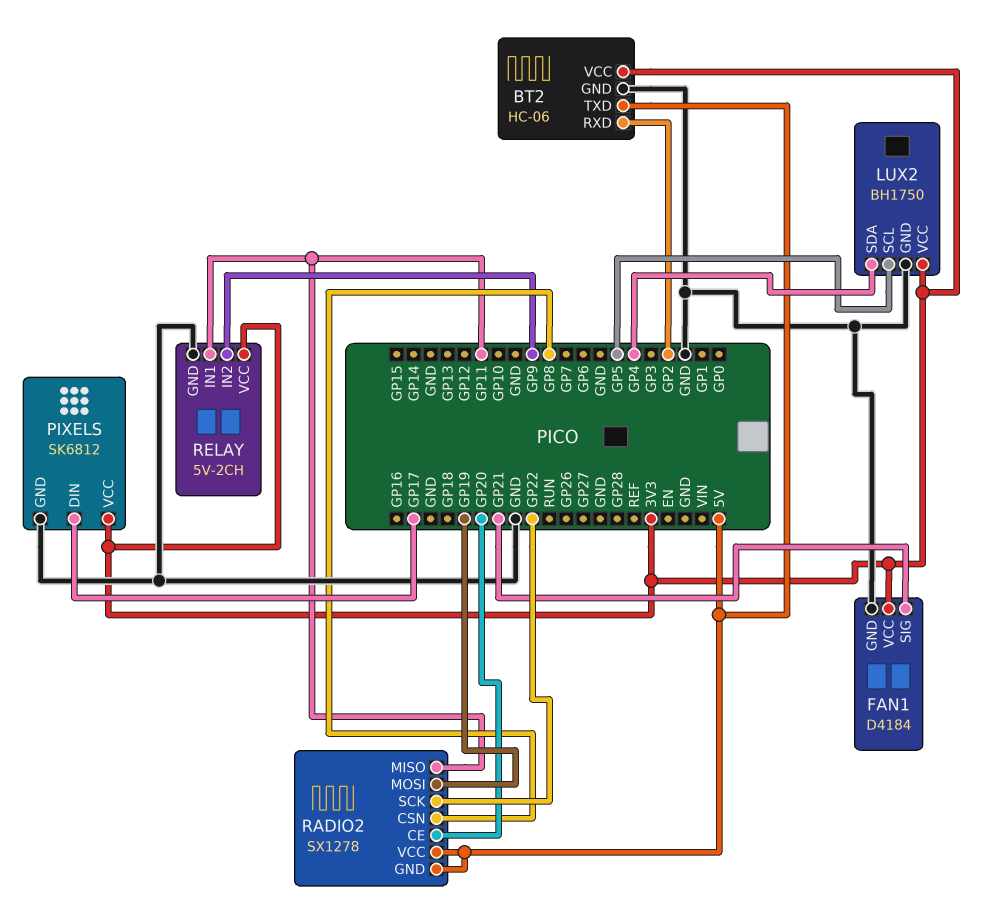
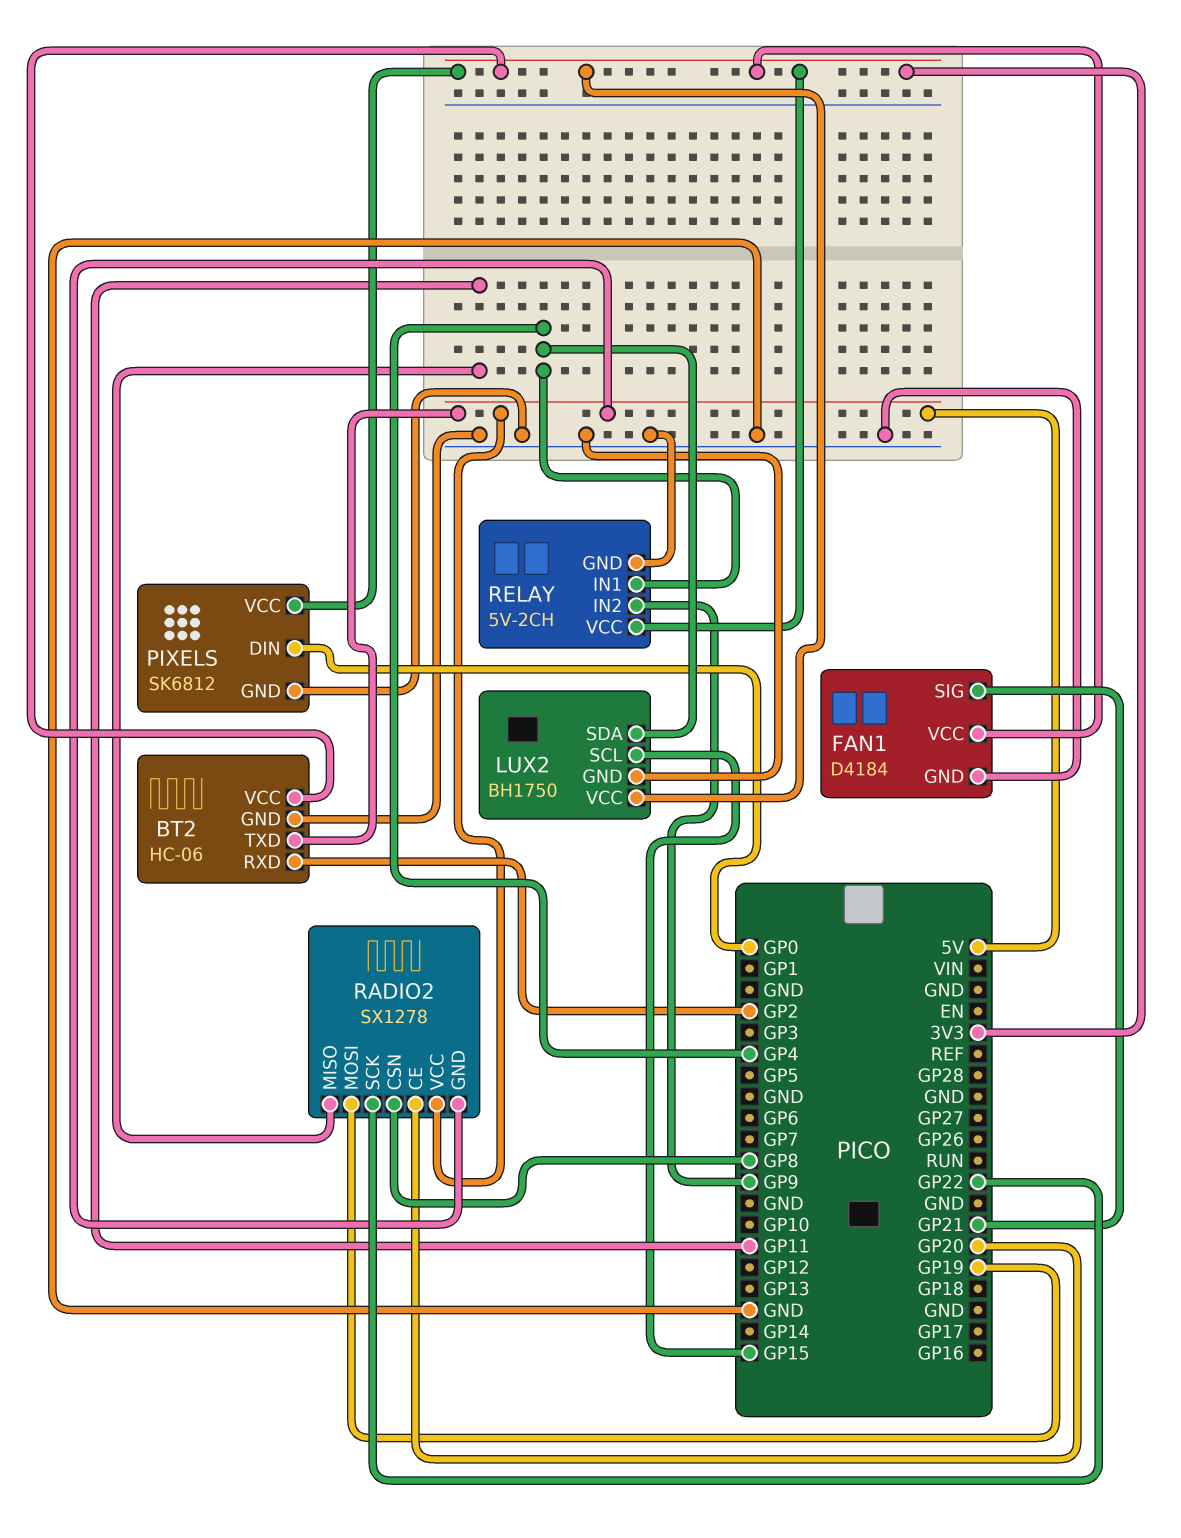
LUX2 pin SCL: GP5 -> GP15
PIXELS pin DIN: GP17 -> GP0
RELAY pin IN1: GP11 -> GP4

